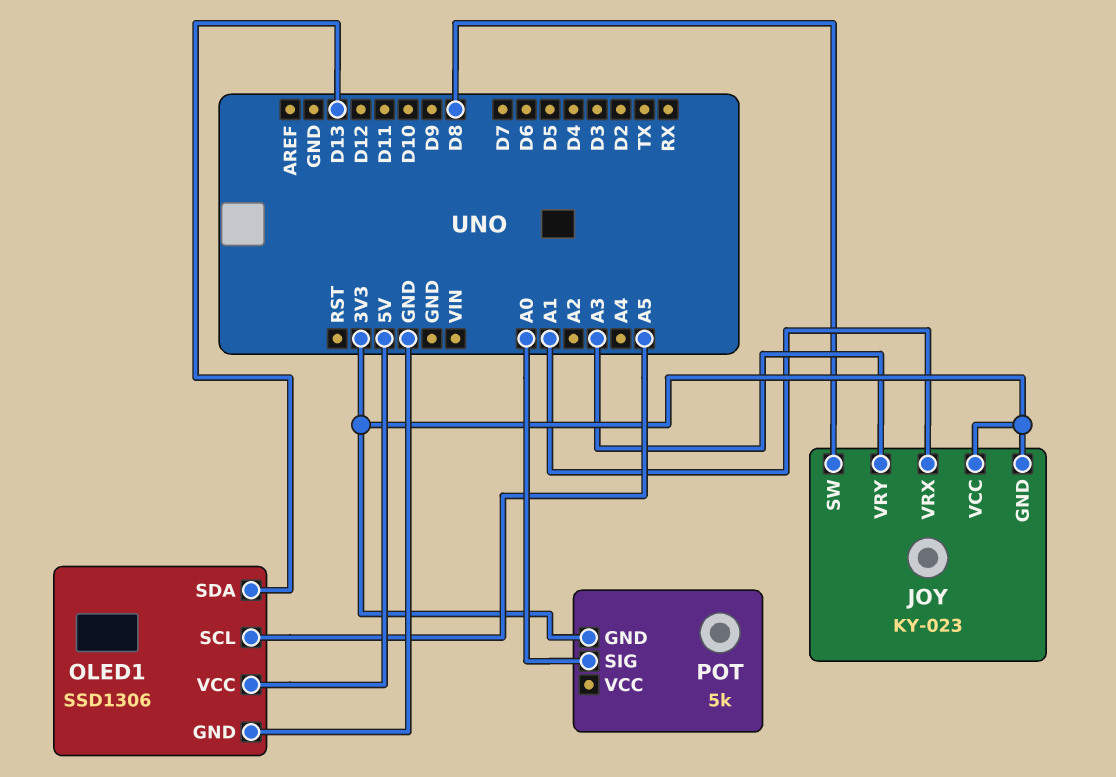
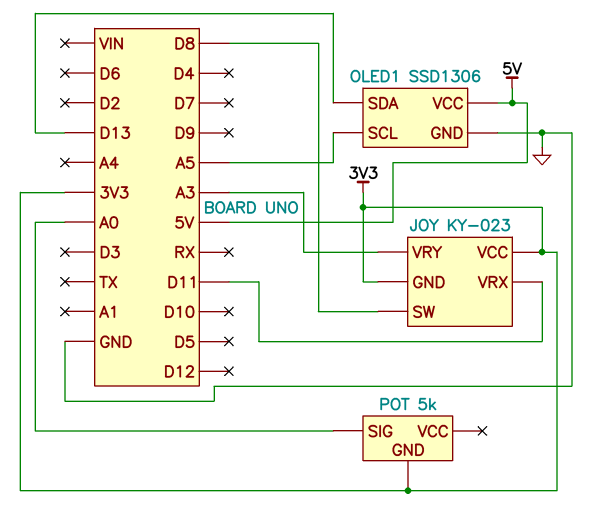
JOY pin VRX: A1 -> D11

